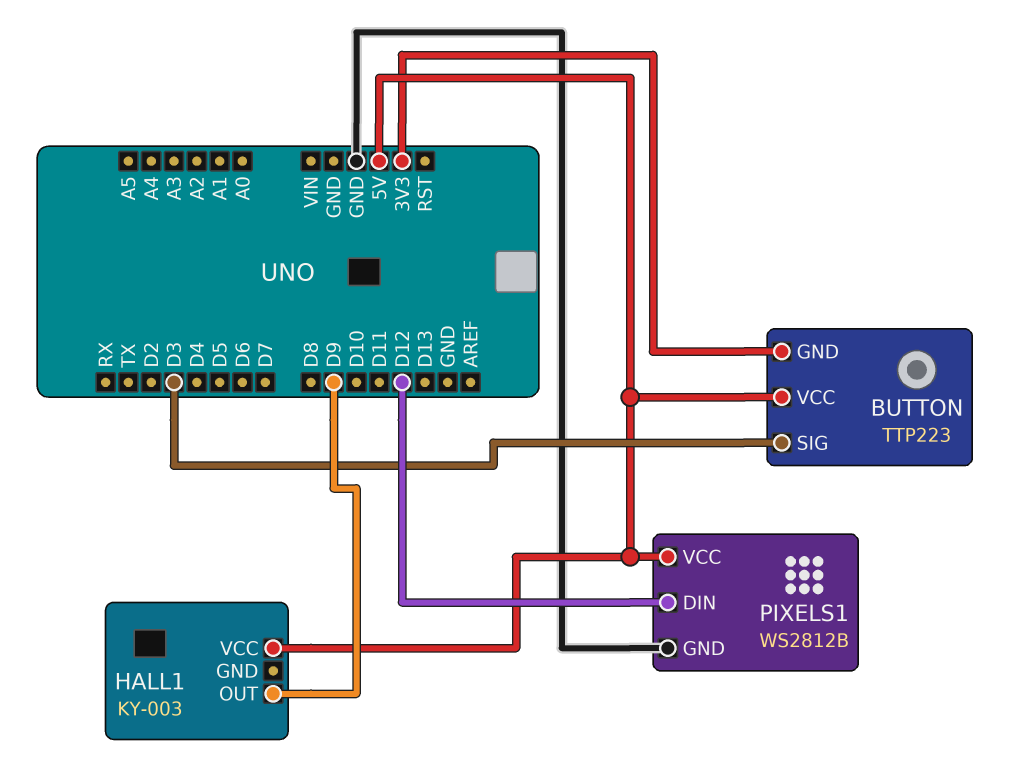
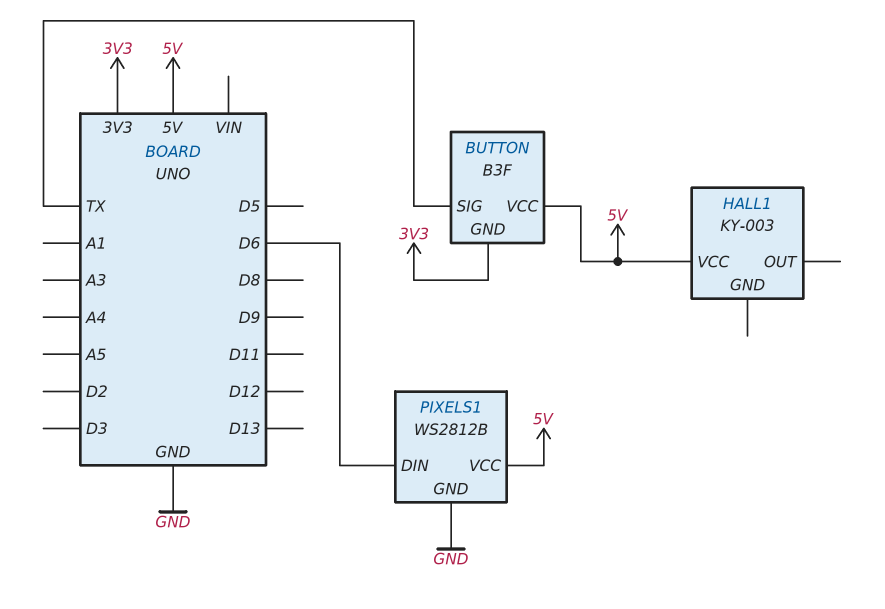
BUTTON: TTP223 -> B3F
BUTTON pin SIG: D3 -> TX
HALL1 pin OUT: D9 -> none
PIXELS1 pin DIN: D12 -> D6

